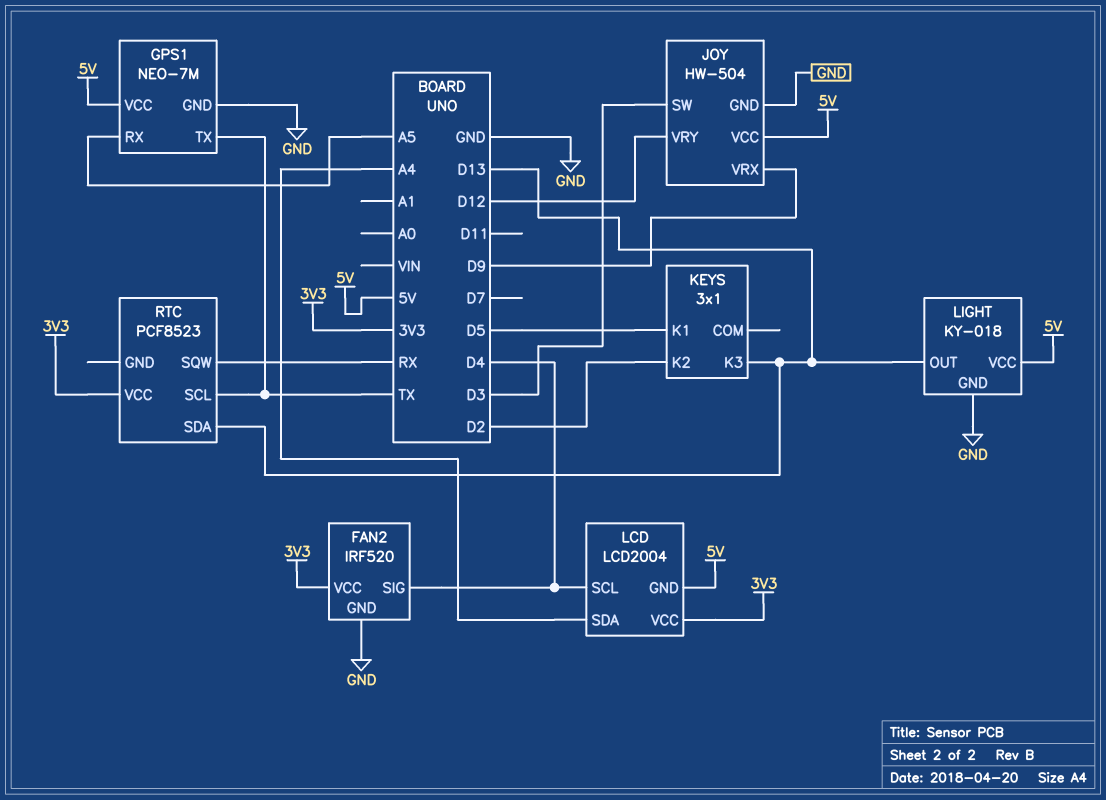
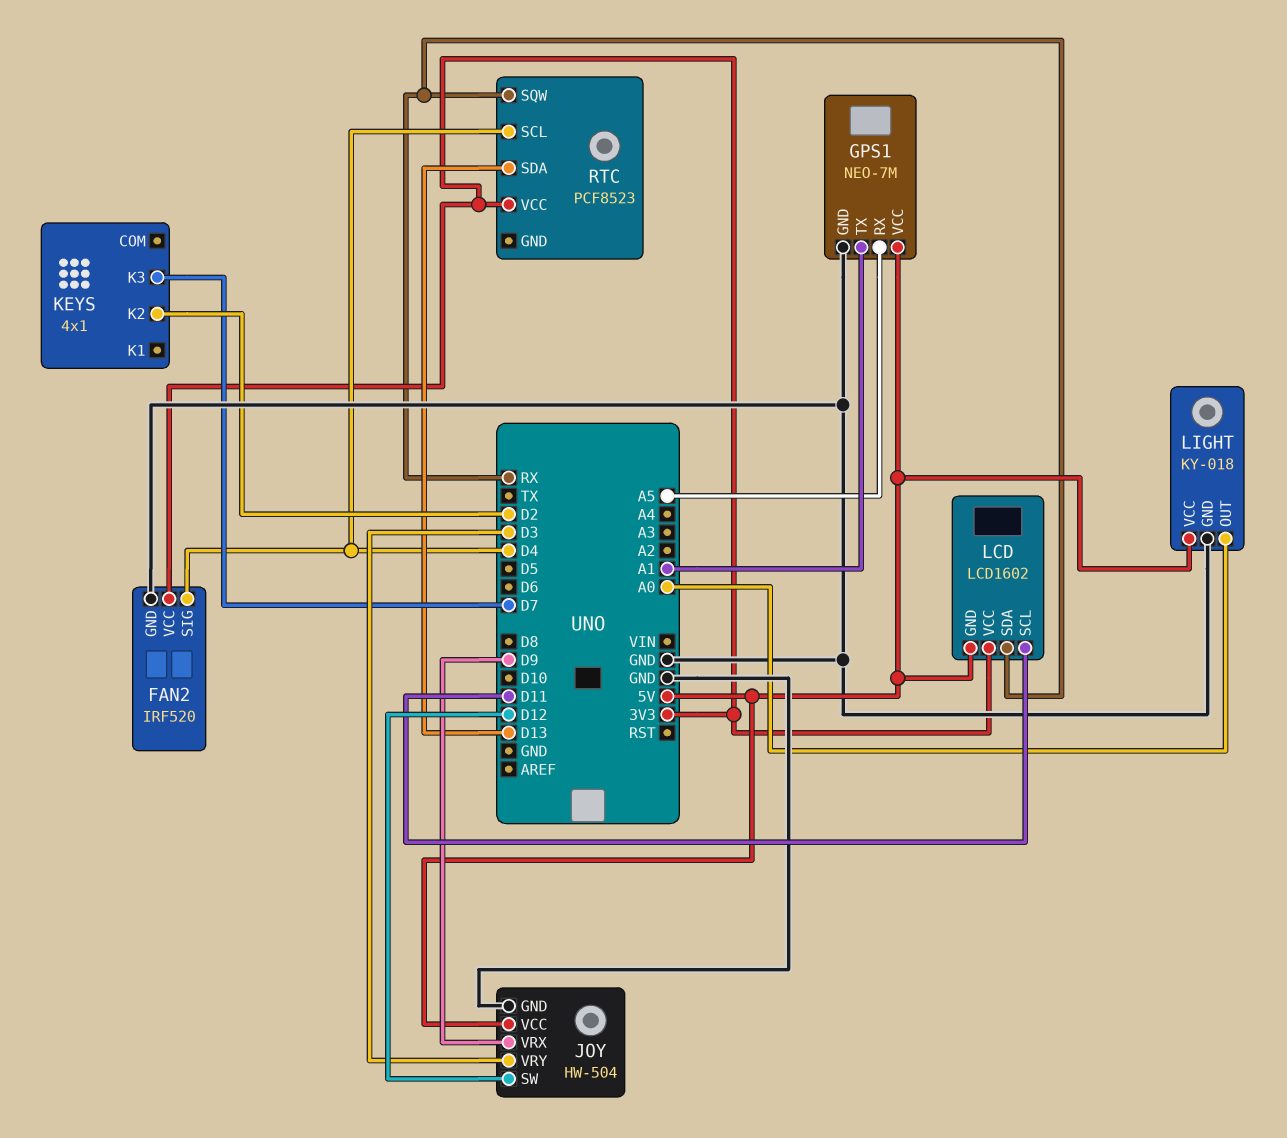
GPS1 pin TX: TX -> A1
JOY pin SW: D3 -> D12
JOY pin VRY: D12 -> D3
KEYS: 3x1 -> 4x1
KEYS pin K1: D5 -> none
KEYS pin K3: D13 -> D7
LCD: LCD2004 -> LCD1602
LCD pin SCL: D4 -> D11
LCD pin SDA: A4 -> RX
LIGHT pin OUT: D13 -> A0
RTC pin SCL: TX -> D4

